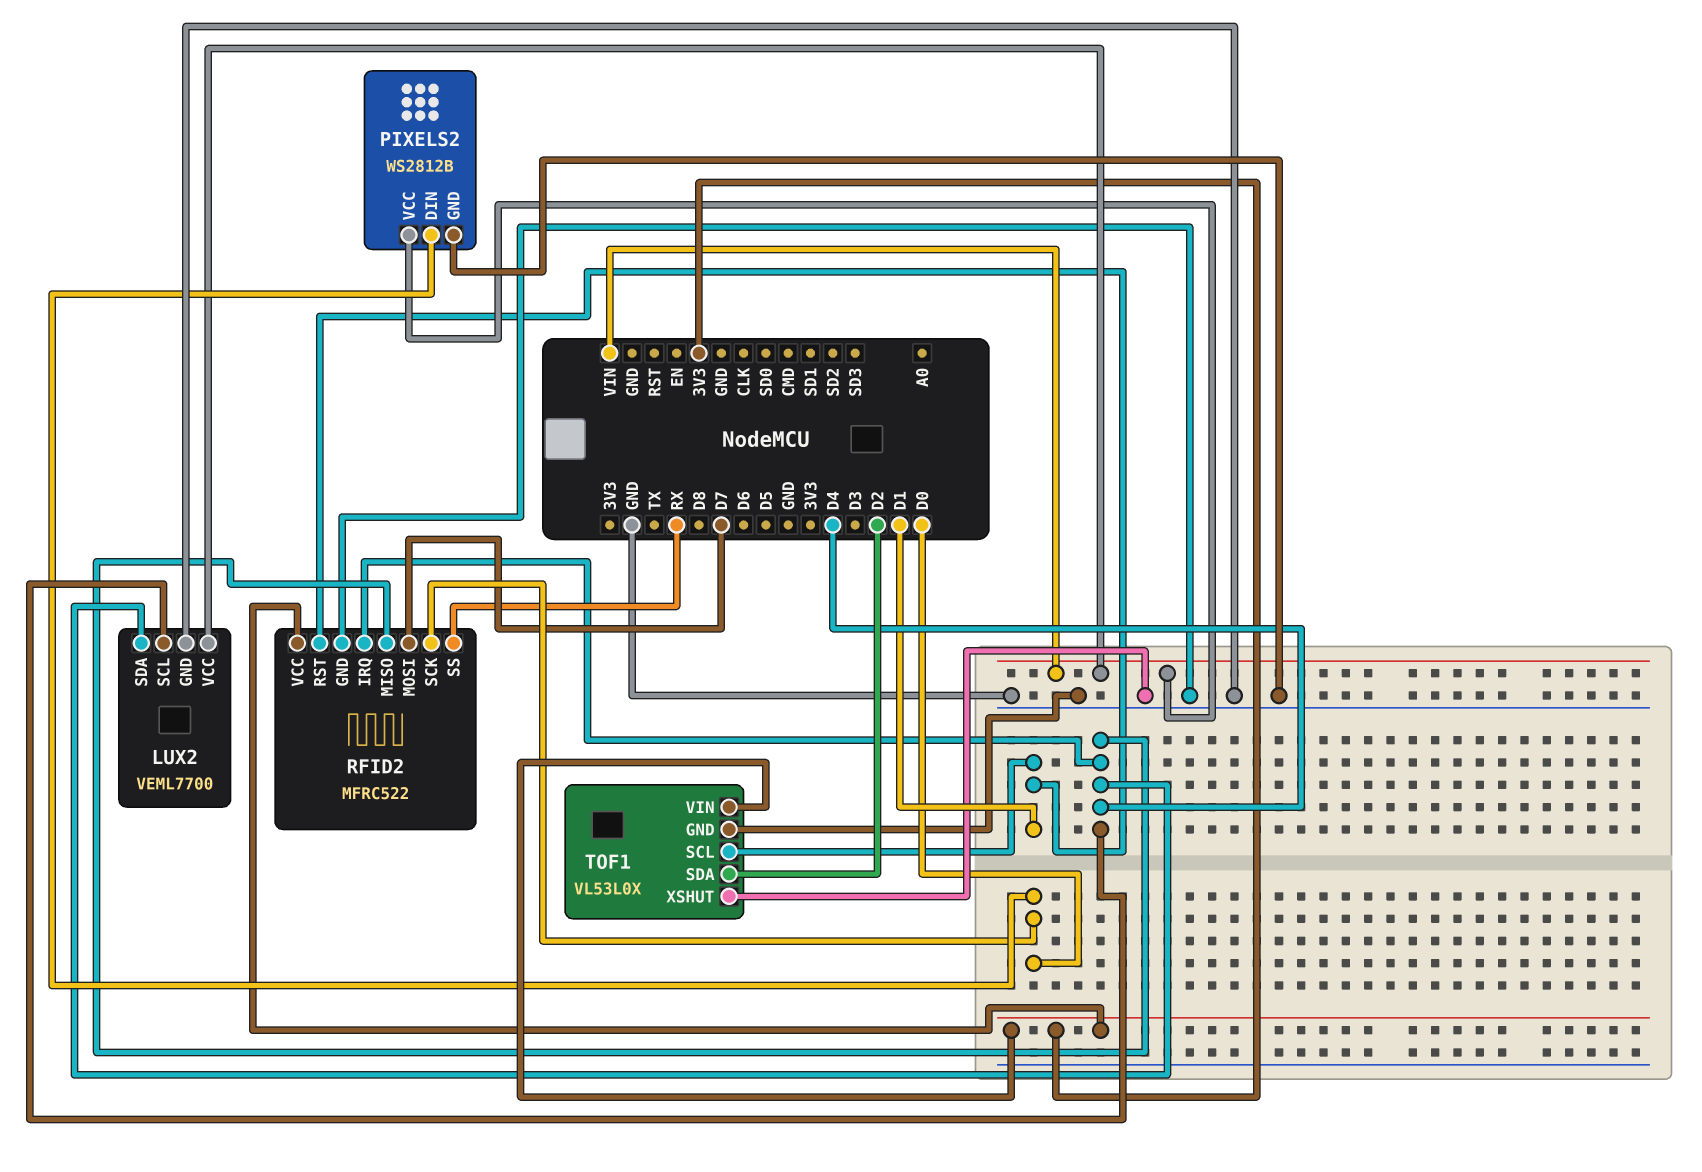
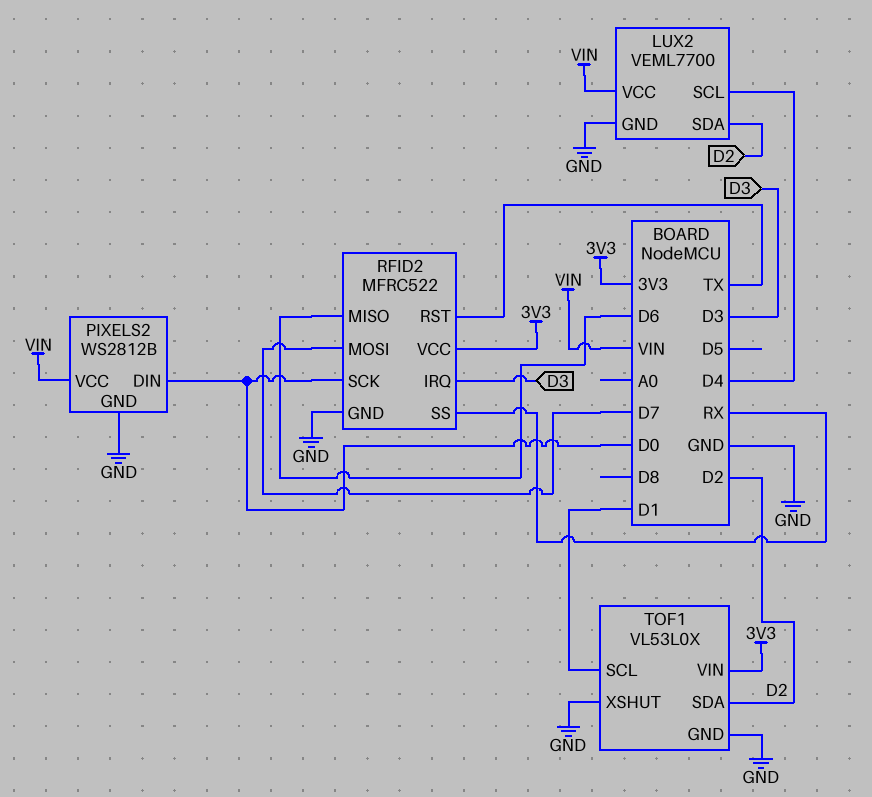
LUX2 pin SDA: D4 -> D2
RFID2 pin IRQ: D4 -> D3
RFID2 pin MISO: D4 -> D6
RFID2 pin RST: D1 -> TX

